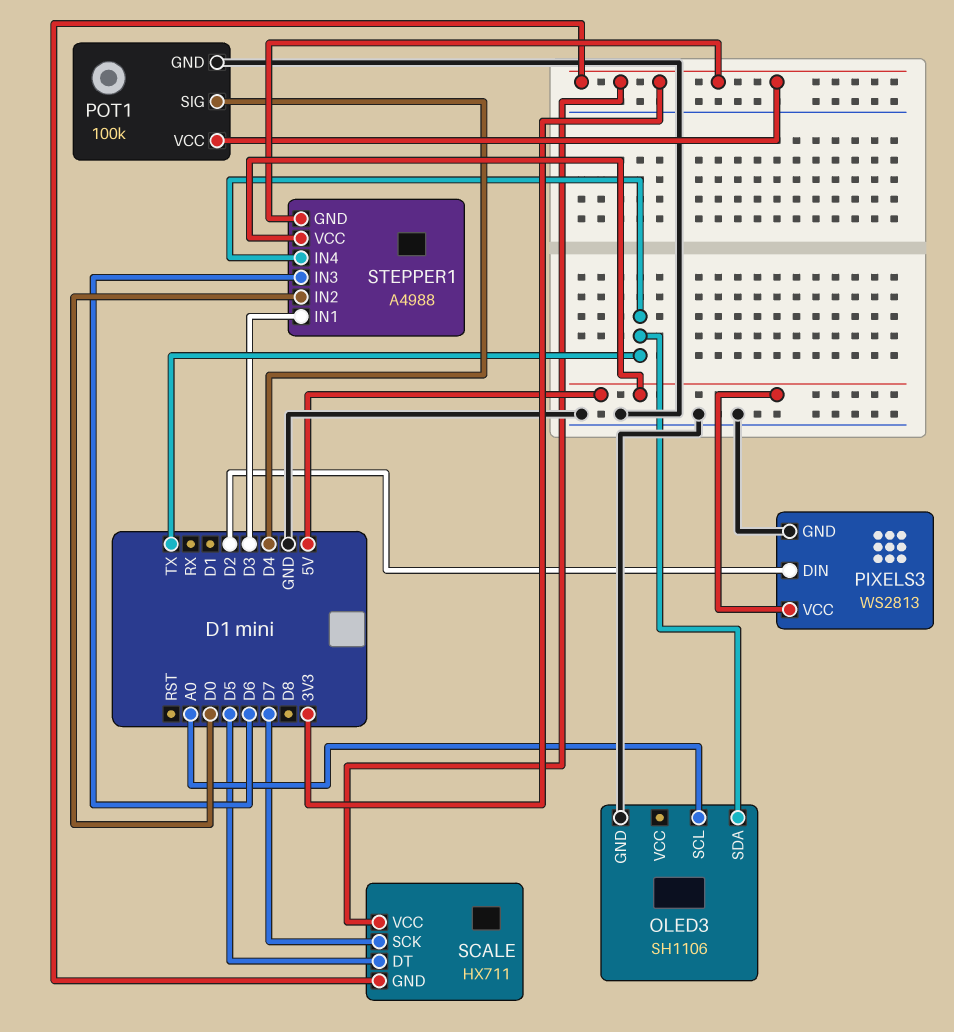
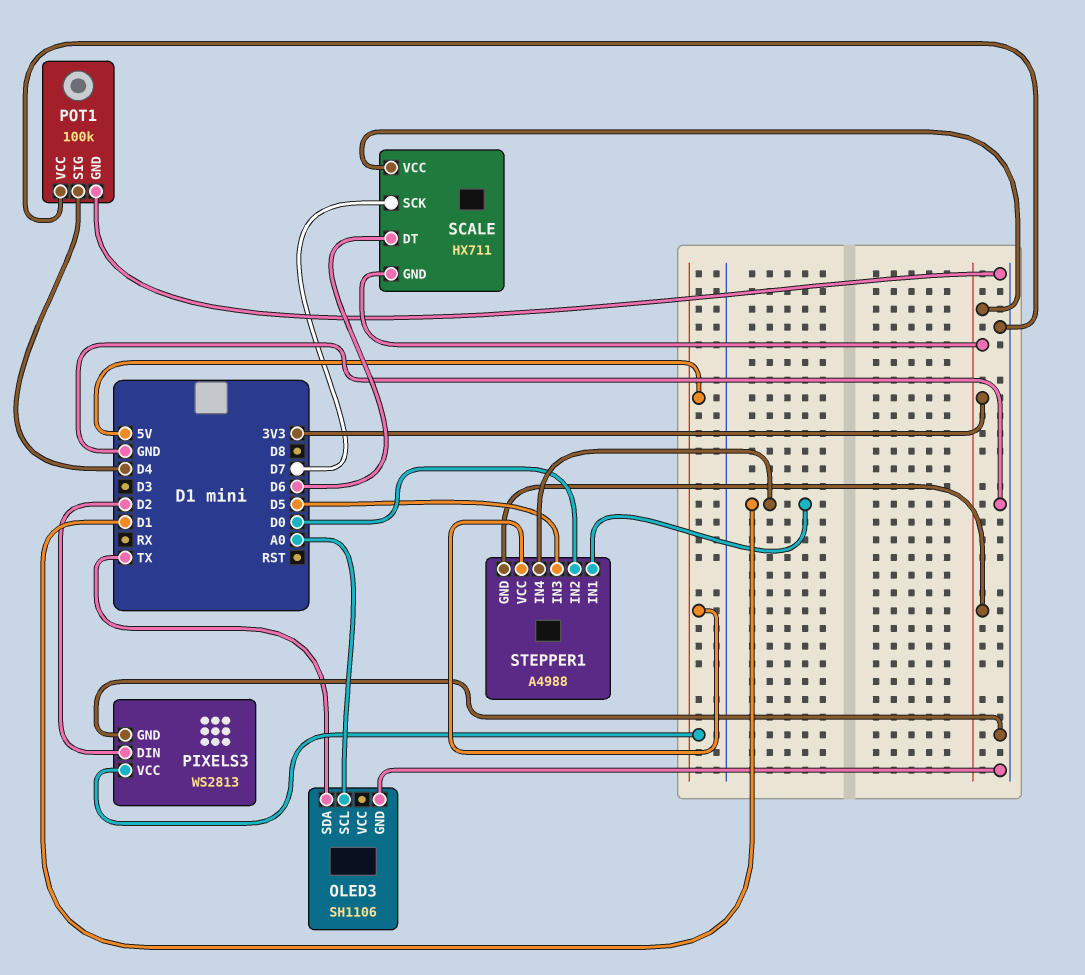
POT1 pin VCC: 3V3 -> GND
SCALE pin DT: D5 -> D6
STEPPER1 pin IN1: D3 -> D1
STEPPER1 pin IN3: D6 -> D5
STEPPER1 pin IN4: TX -> D1

